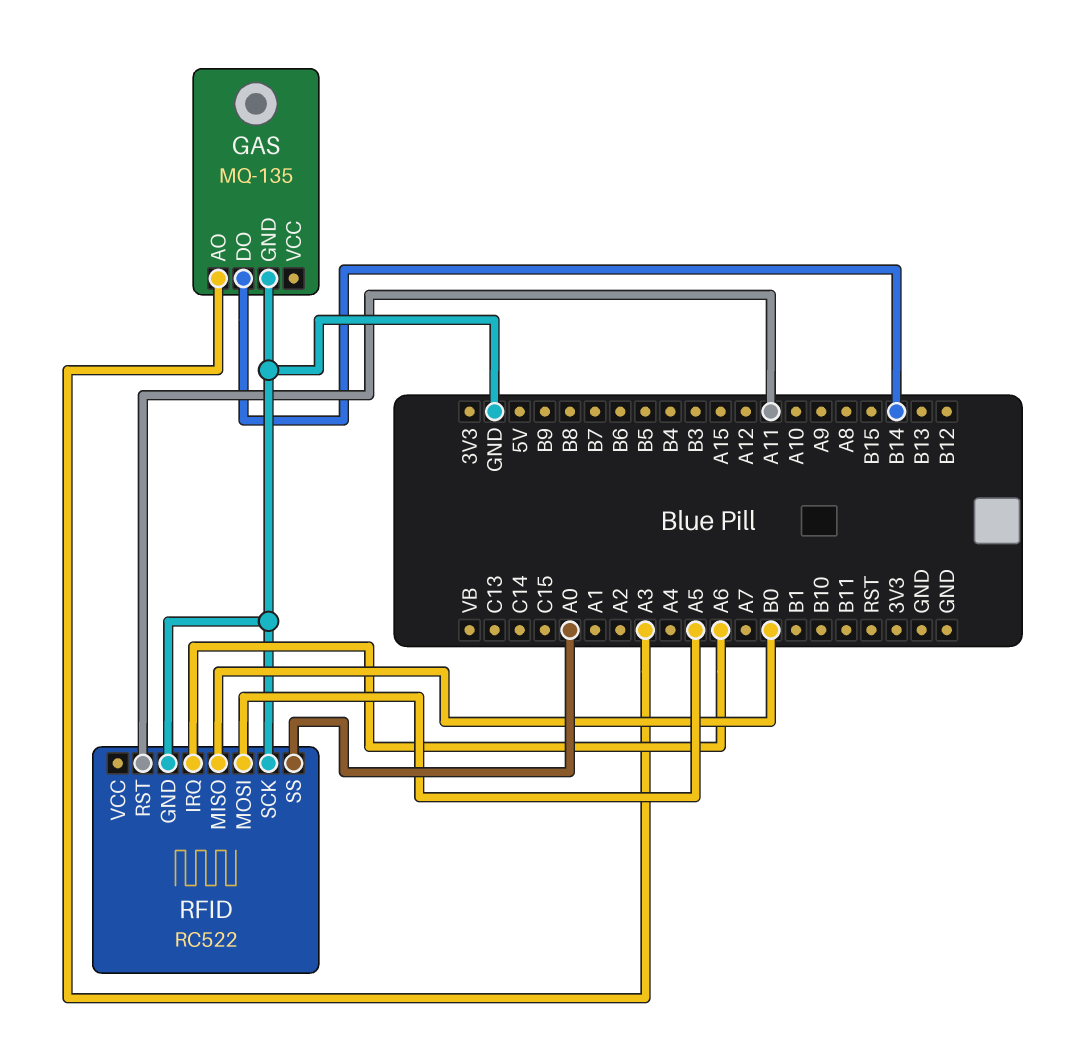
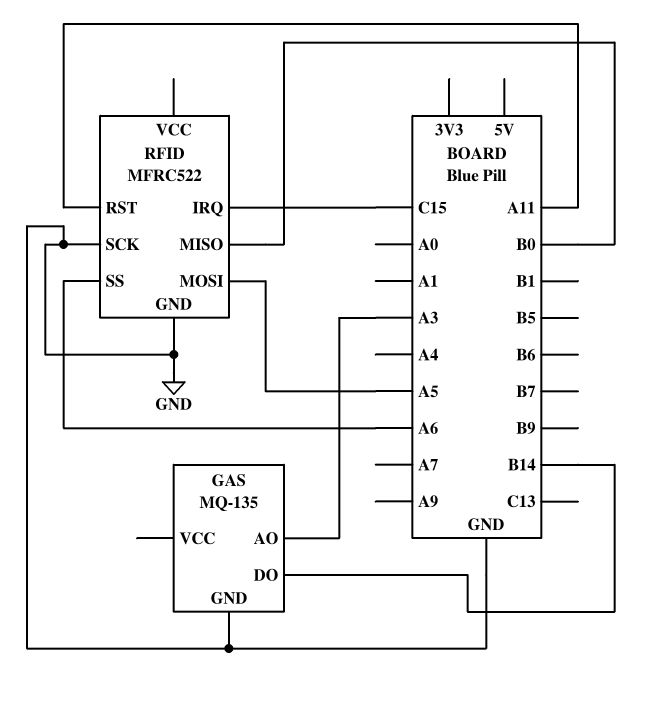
RFID: RC522 -> MFRC522
RFID pin IRQ: A6 -> C15
RFID pin SS: A0 -> A6

